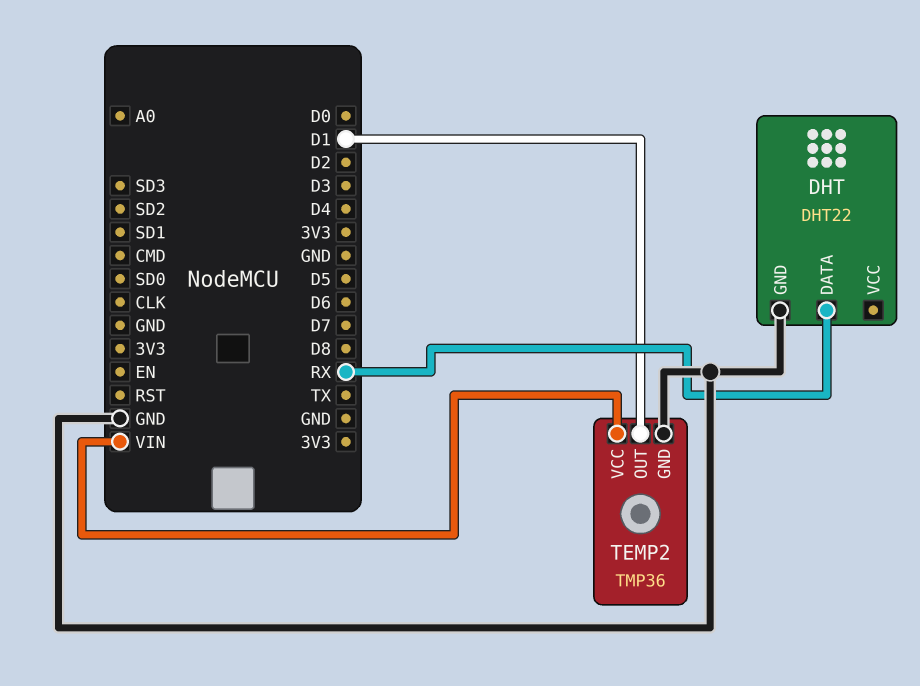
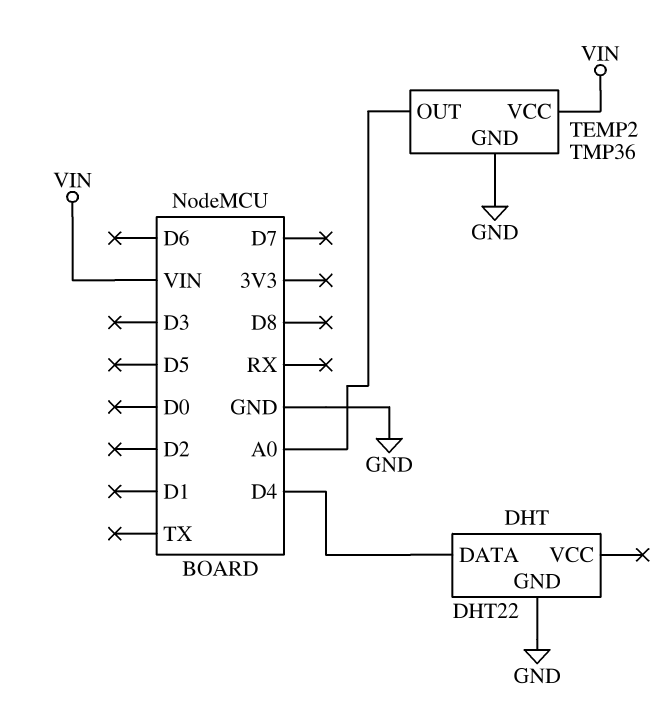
DHT pin DATA: RX -> D4
TEMP2 pin OUT: D1 -> A0

